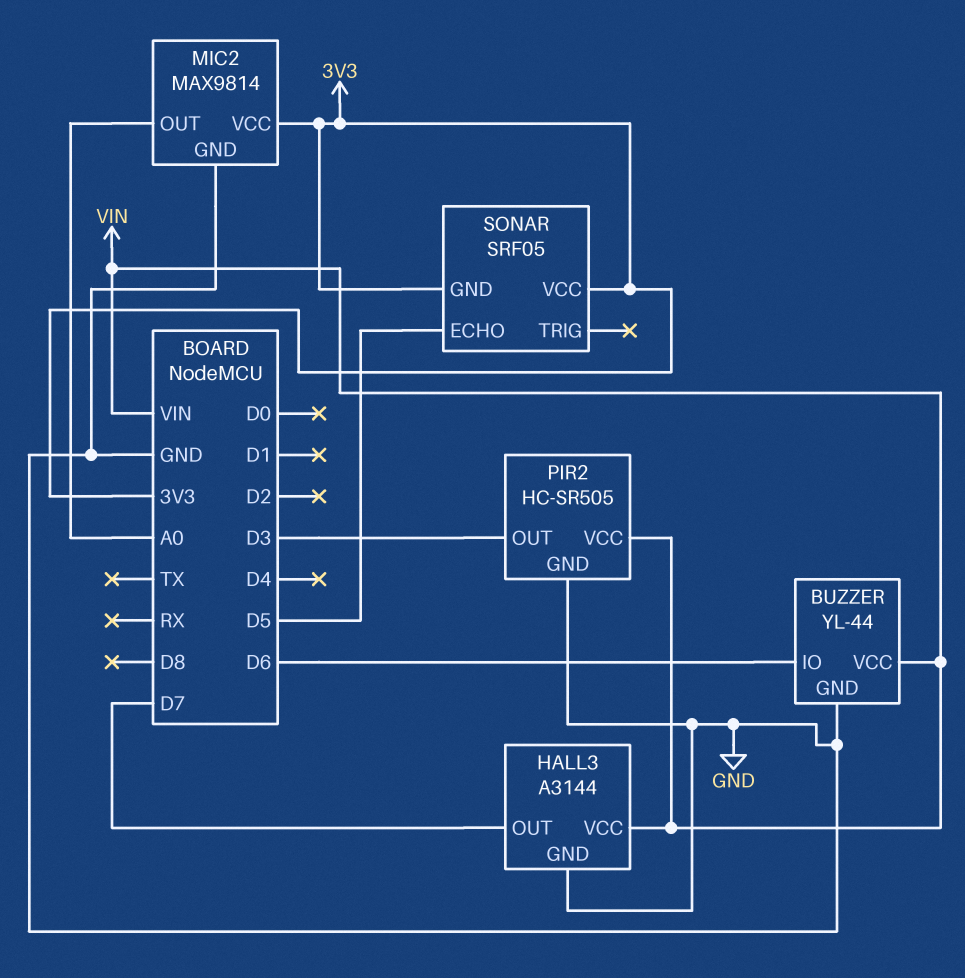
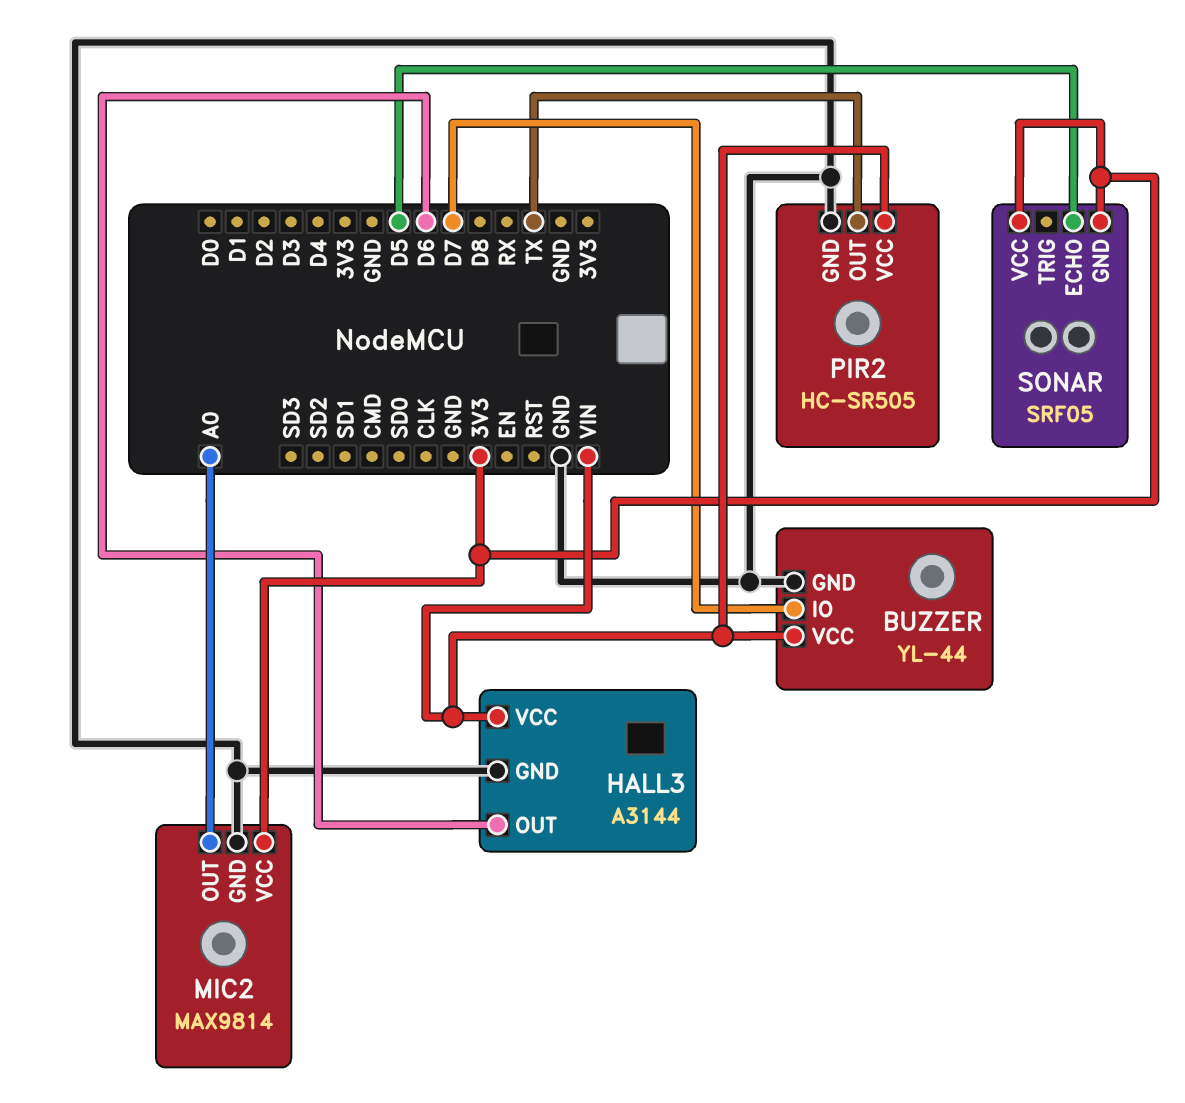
BUZZER pin IO: D6 -> D7
HALL3 pin OUT: D7 -> D6
PIR2 pin OUT: D3 -> TX

